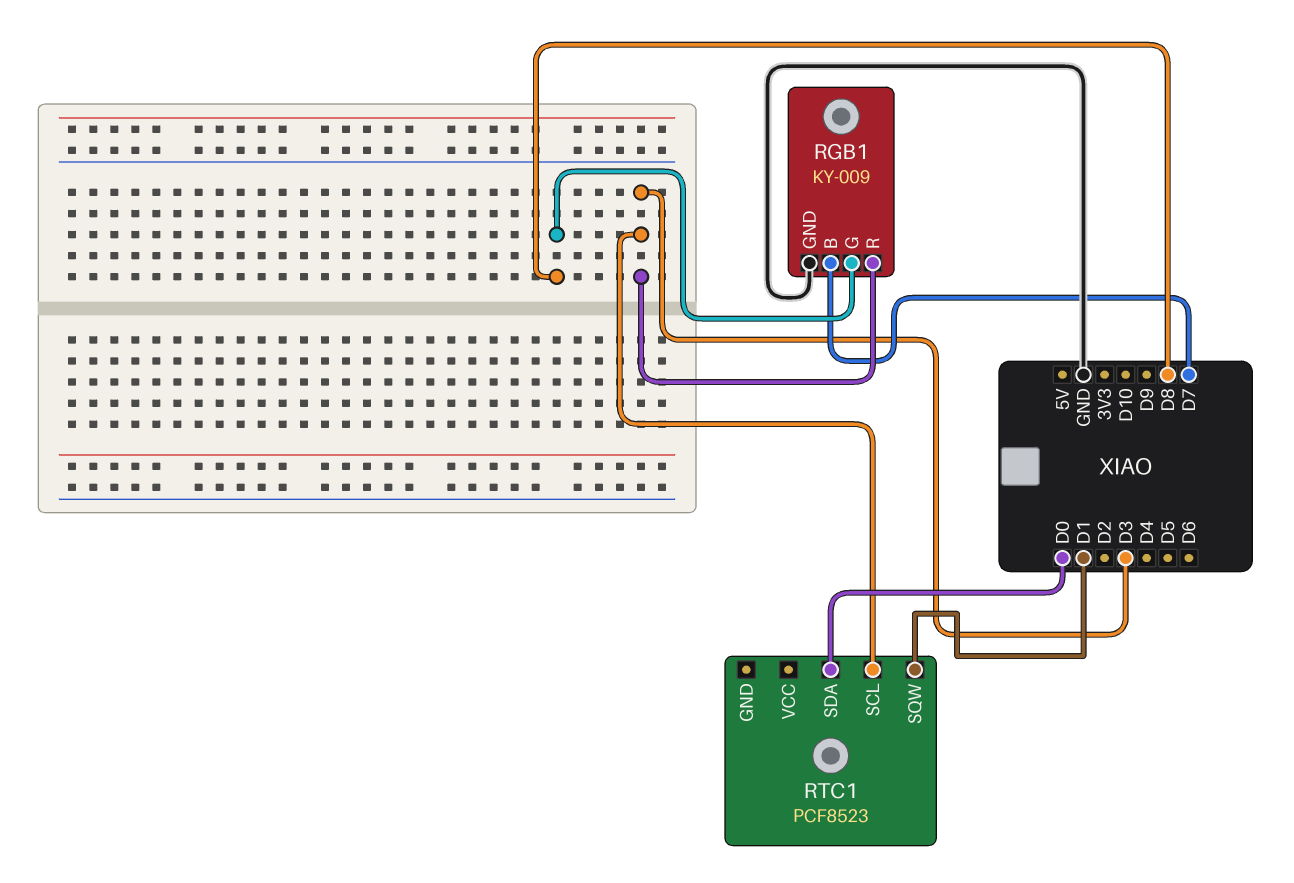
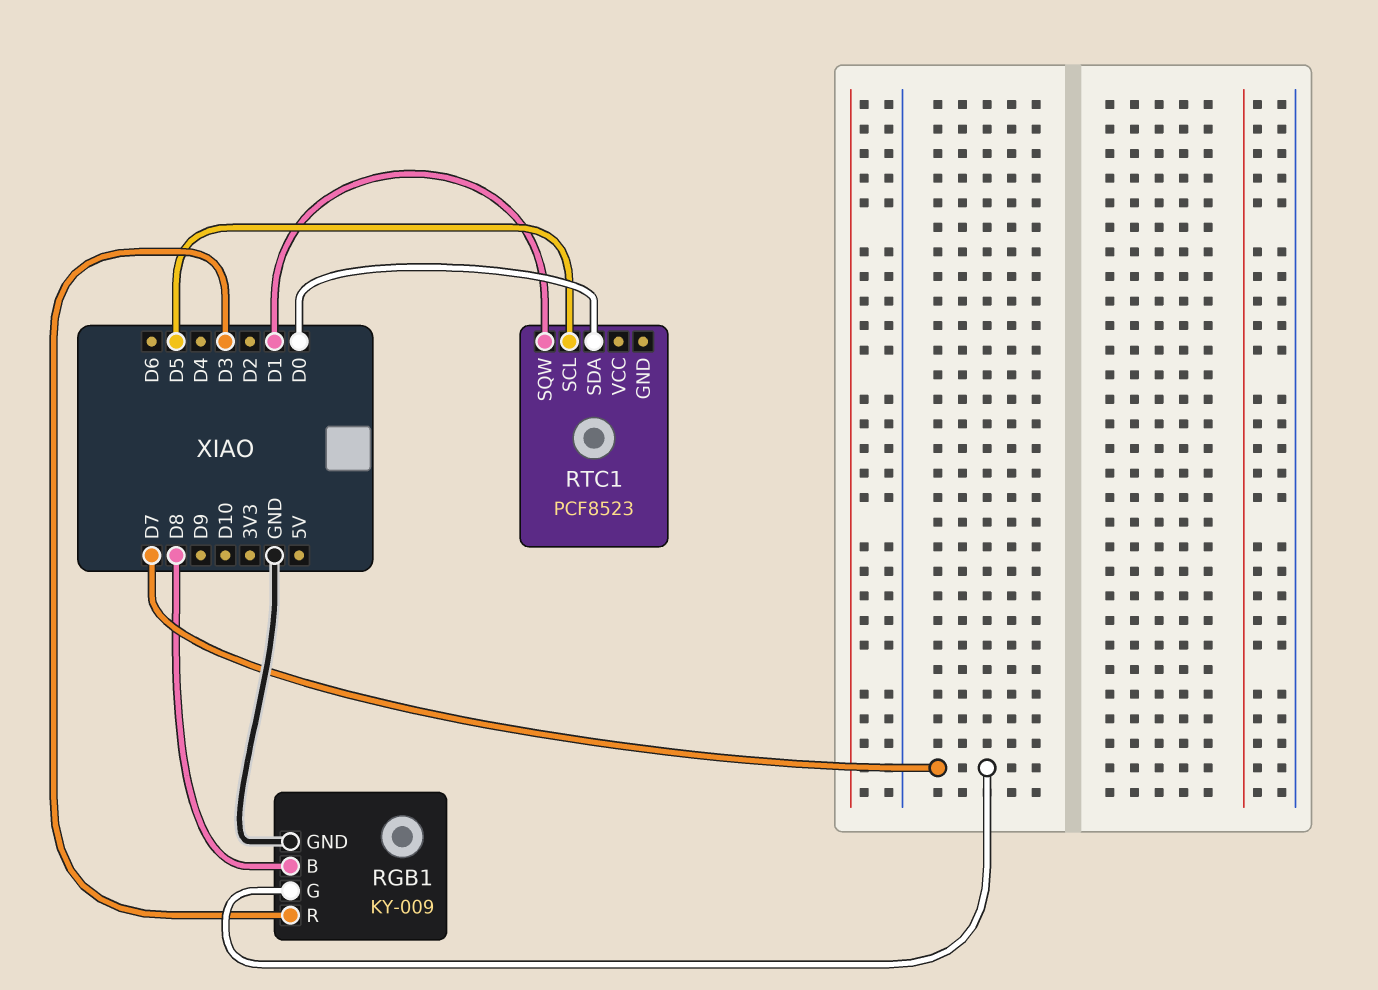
RGB1 pin B: D7 -> D8
RGB1 pin G: D8 -> D7
RTC1 pin SCL: D3 -> D5

